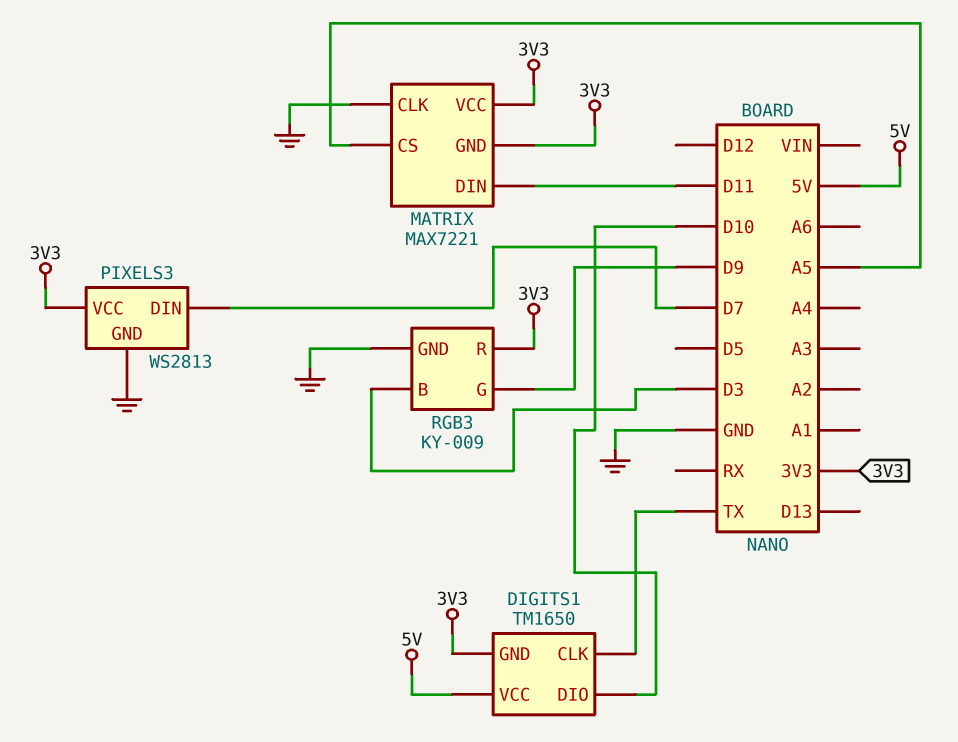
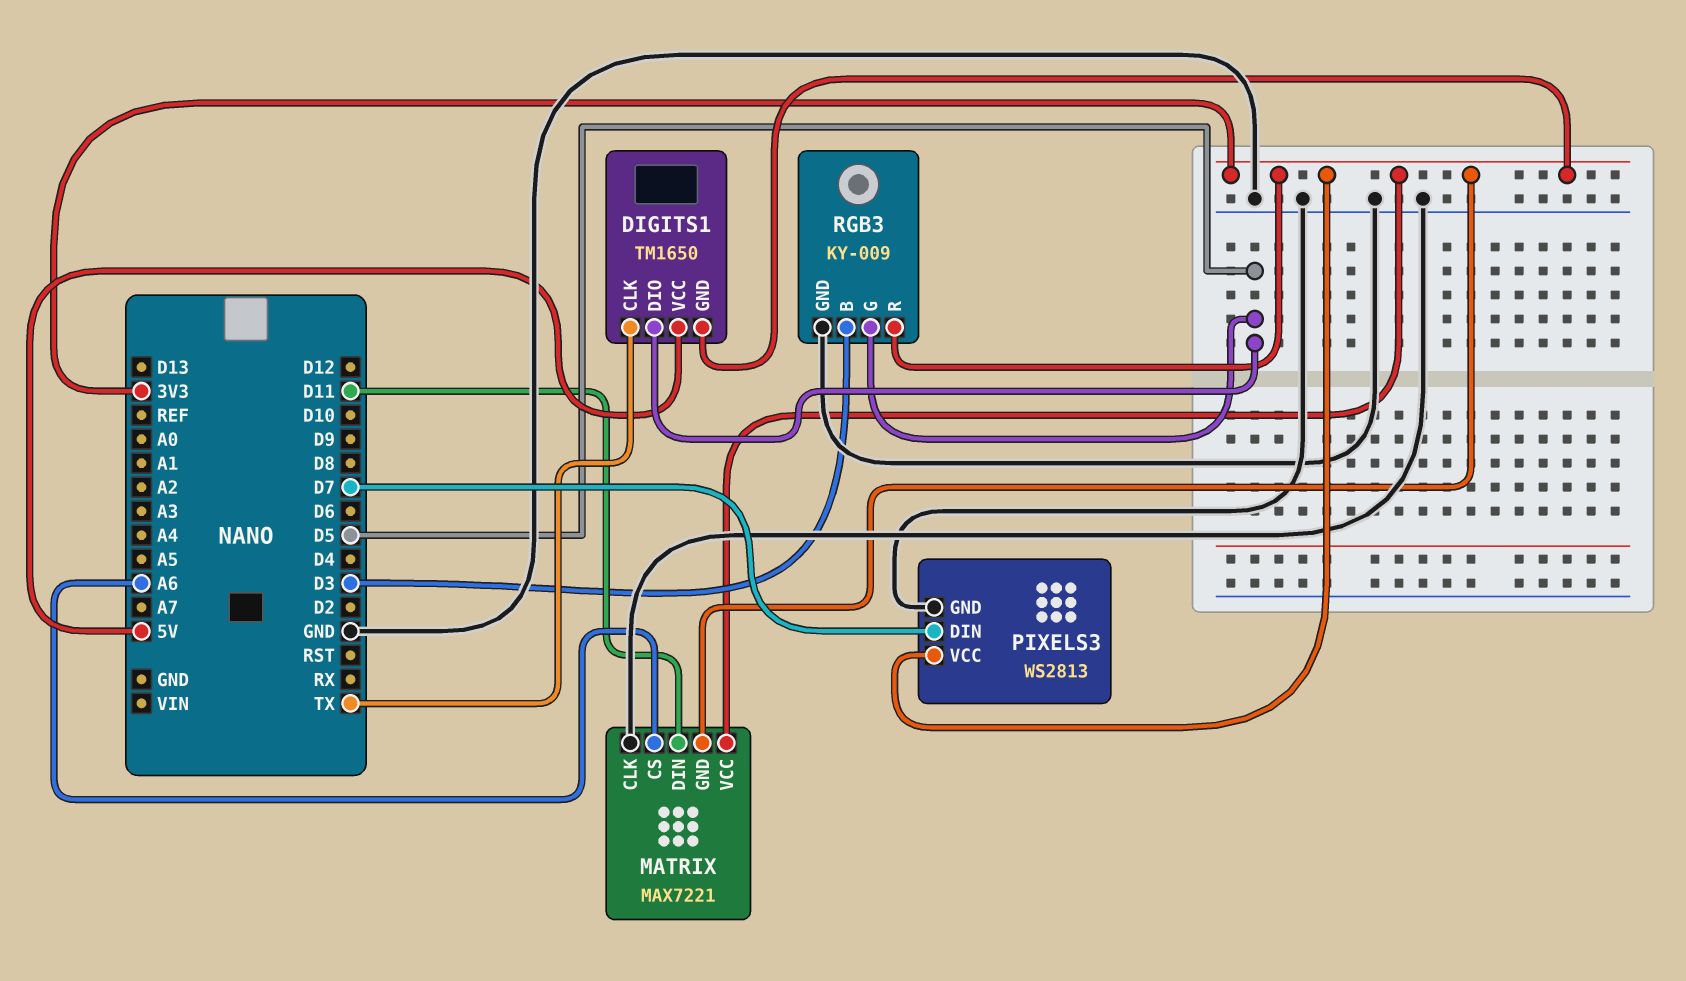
DIGITS1 pin DIO: D10 -> D5
MATRIX pin CS: A5 -> A6
RGB3 pin G: D9 -> D5

